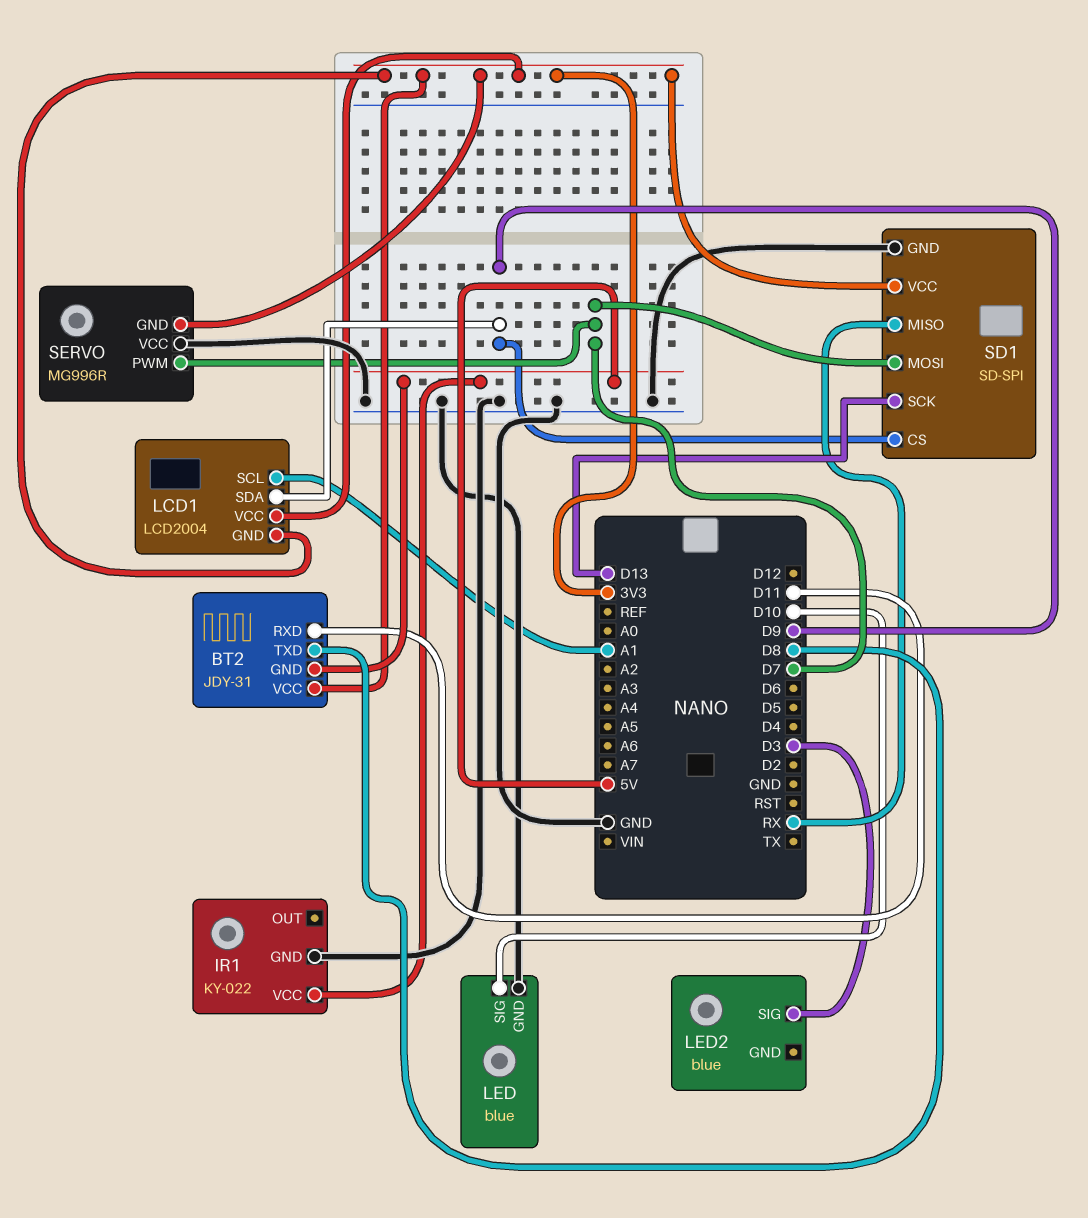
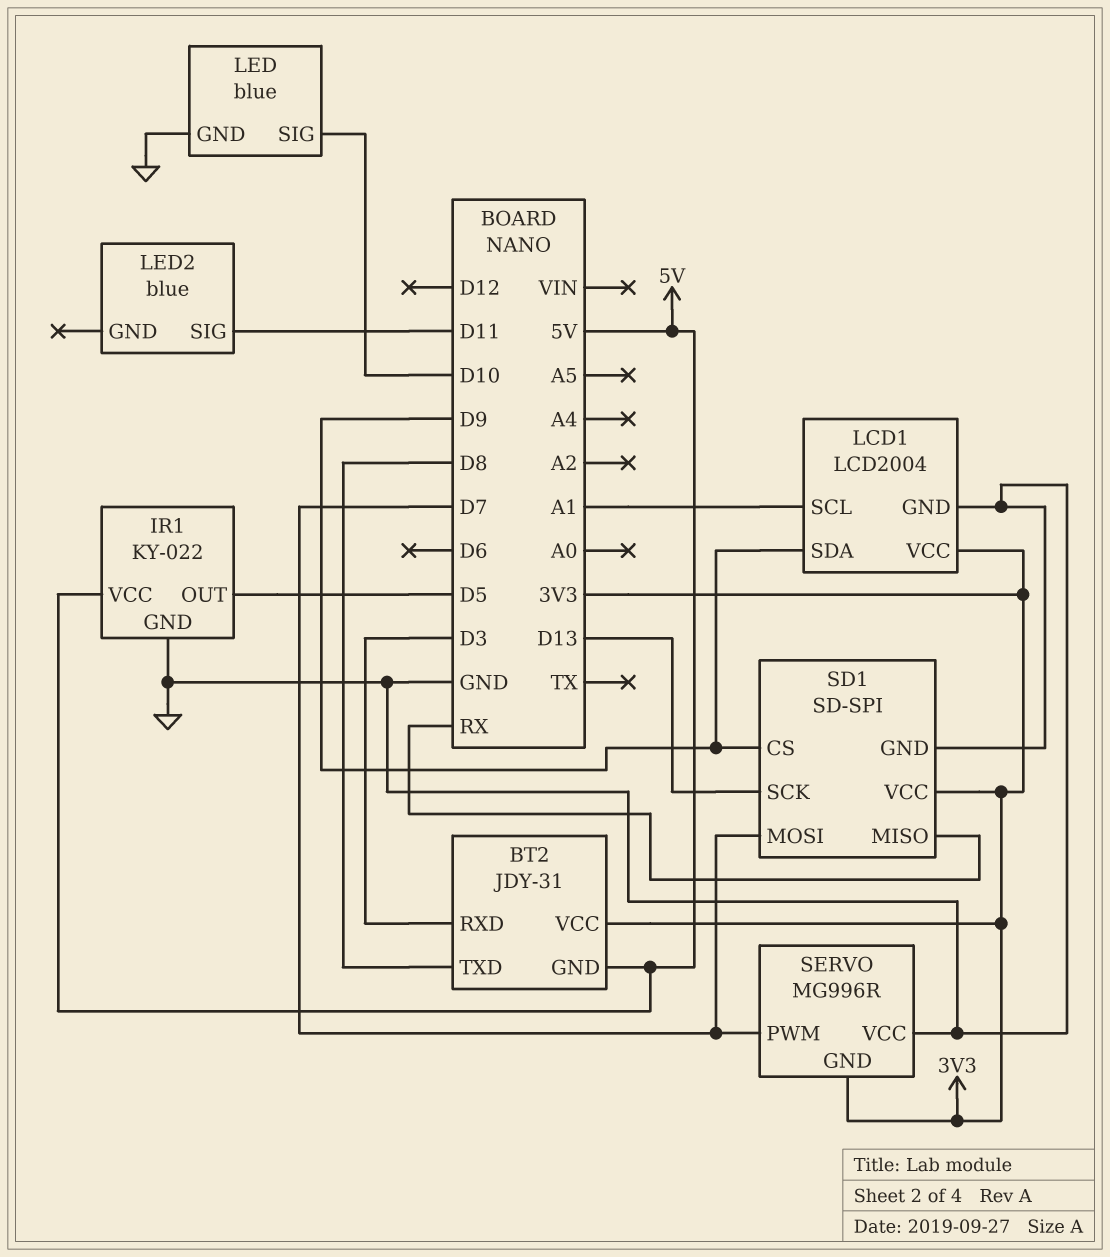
BT2 pin RXD: D11 -> D3
IR1 pin OUT: none -> D5
LCD1 pin GND: 3V3 -> GND
LED2 pin SIG: D3 -> D11

